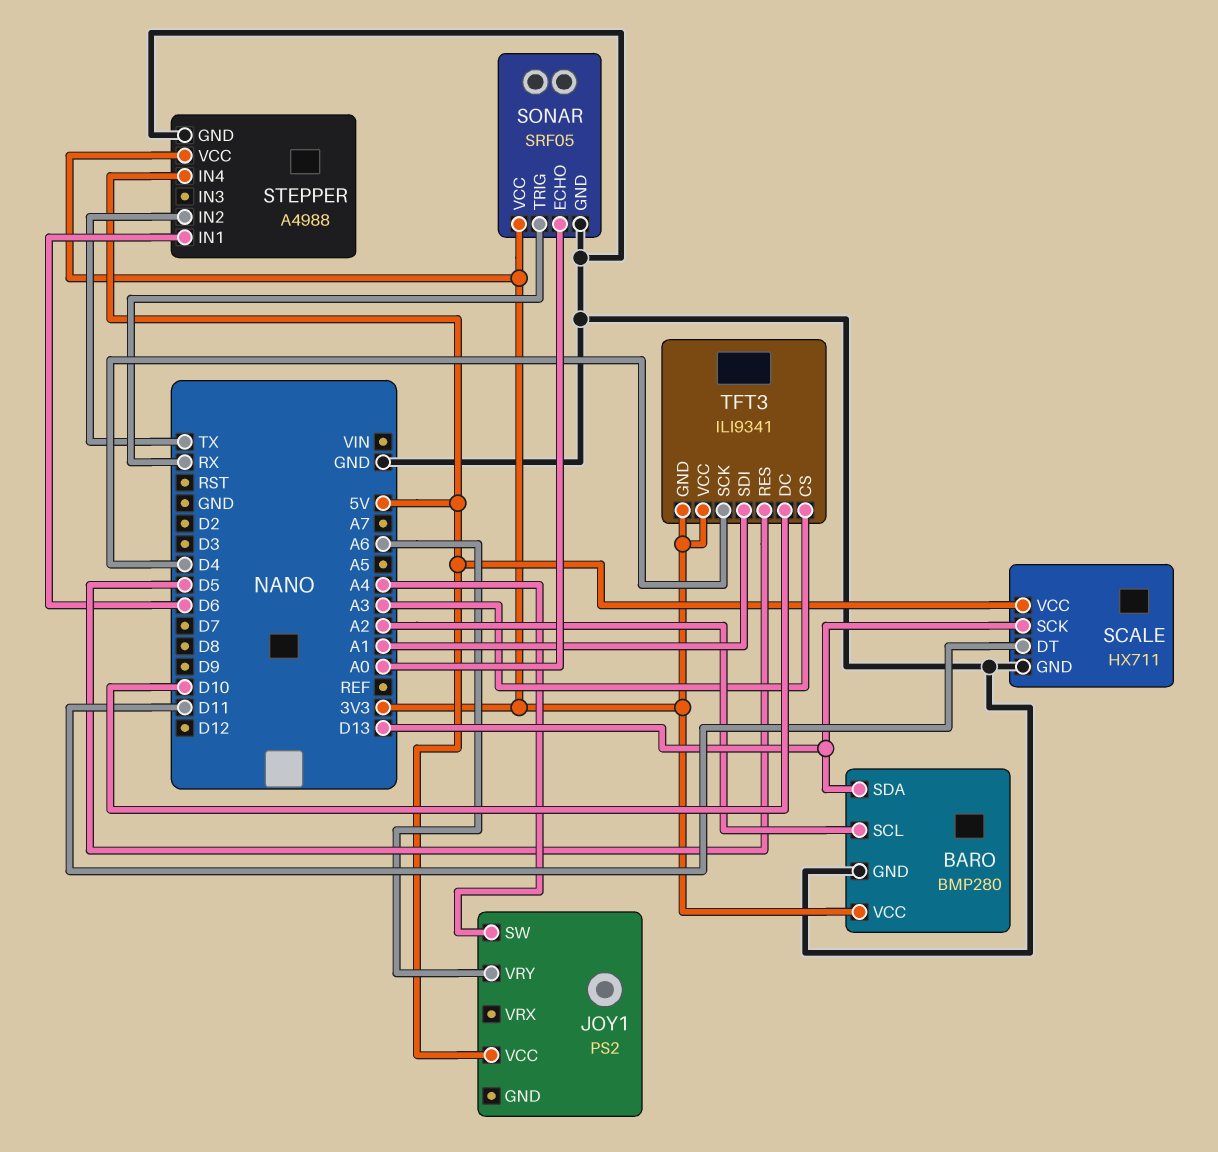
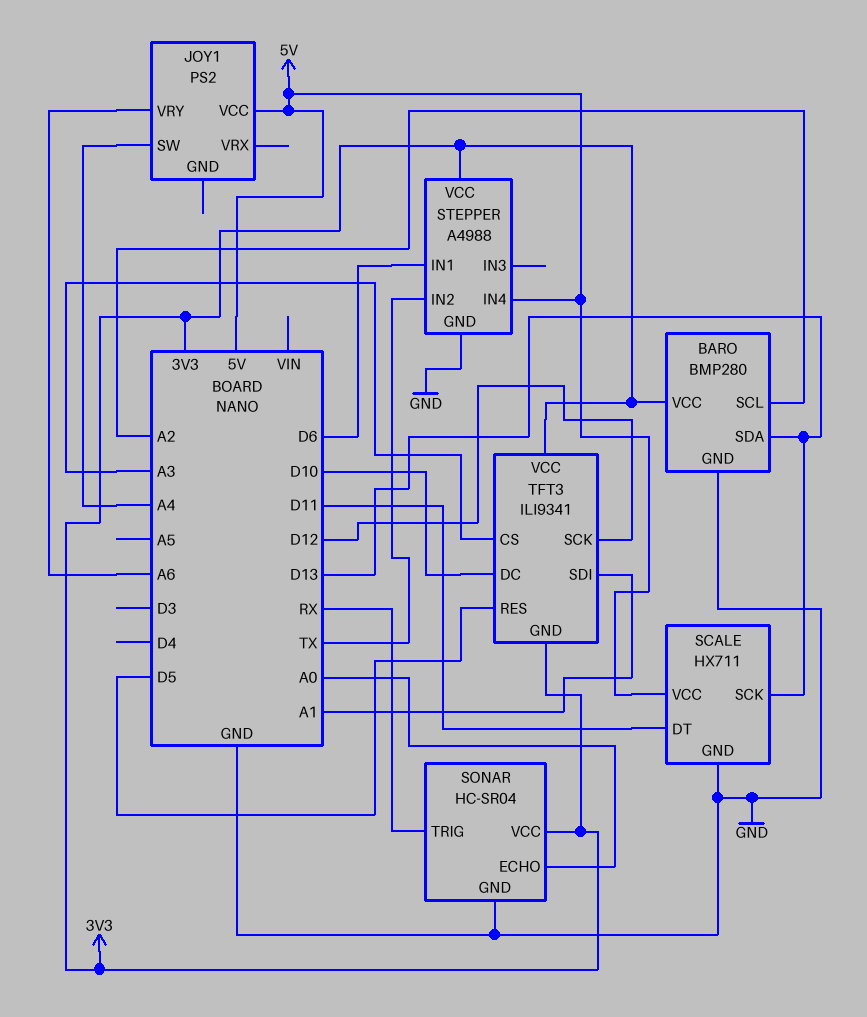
SONAR: SRF05 -> HC-SR04
TFT3 pin SCK: D4 -> D12

